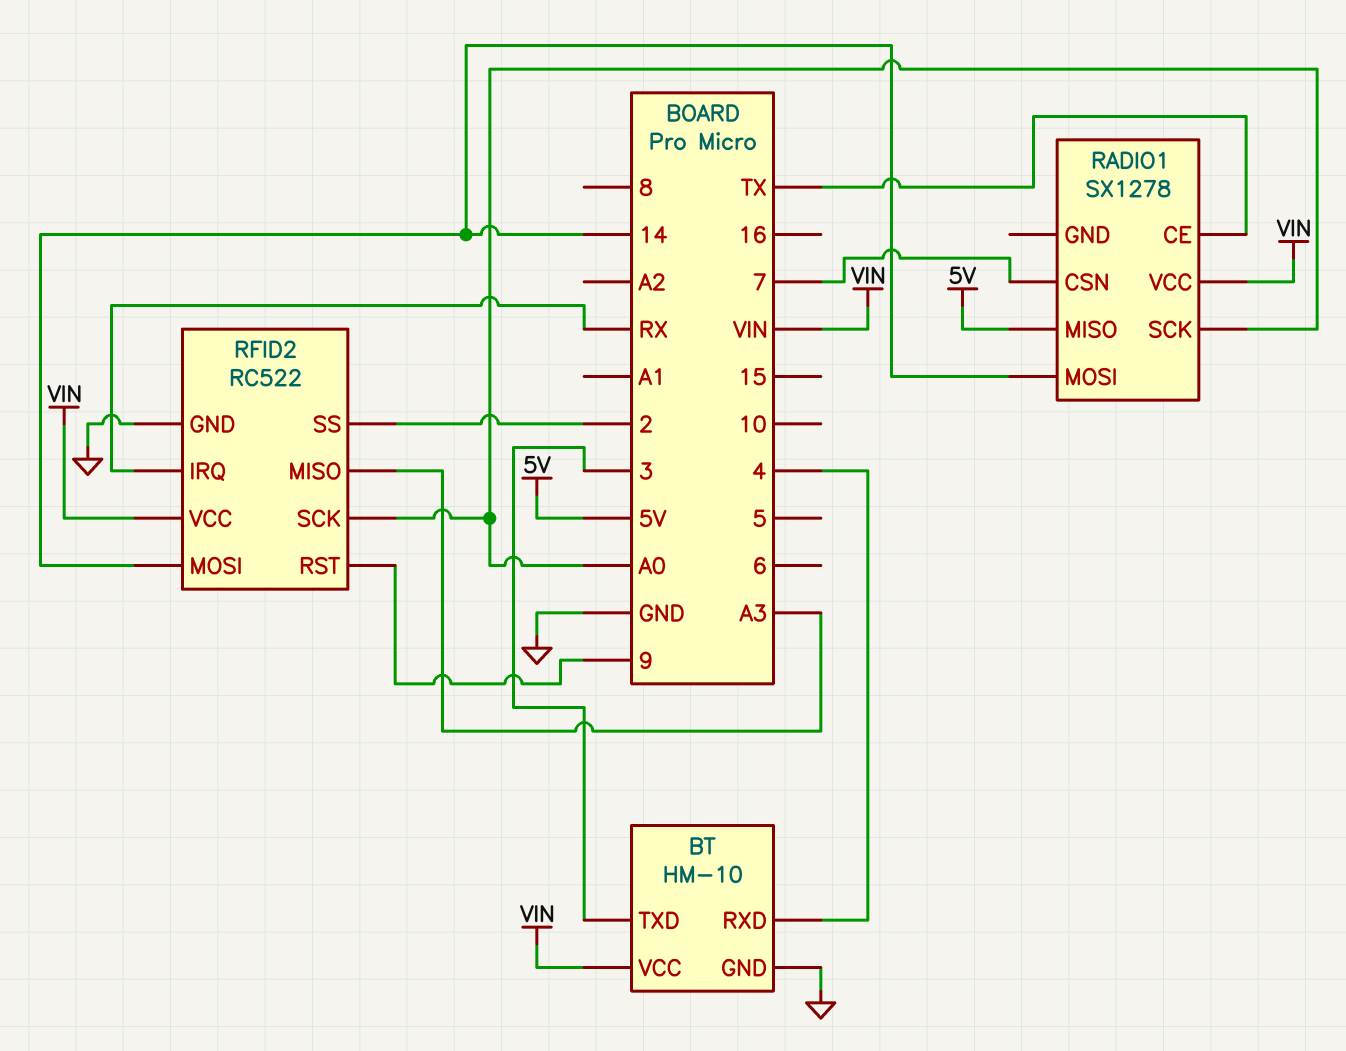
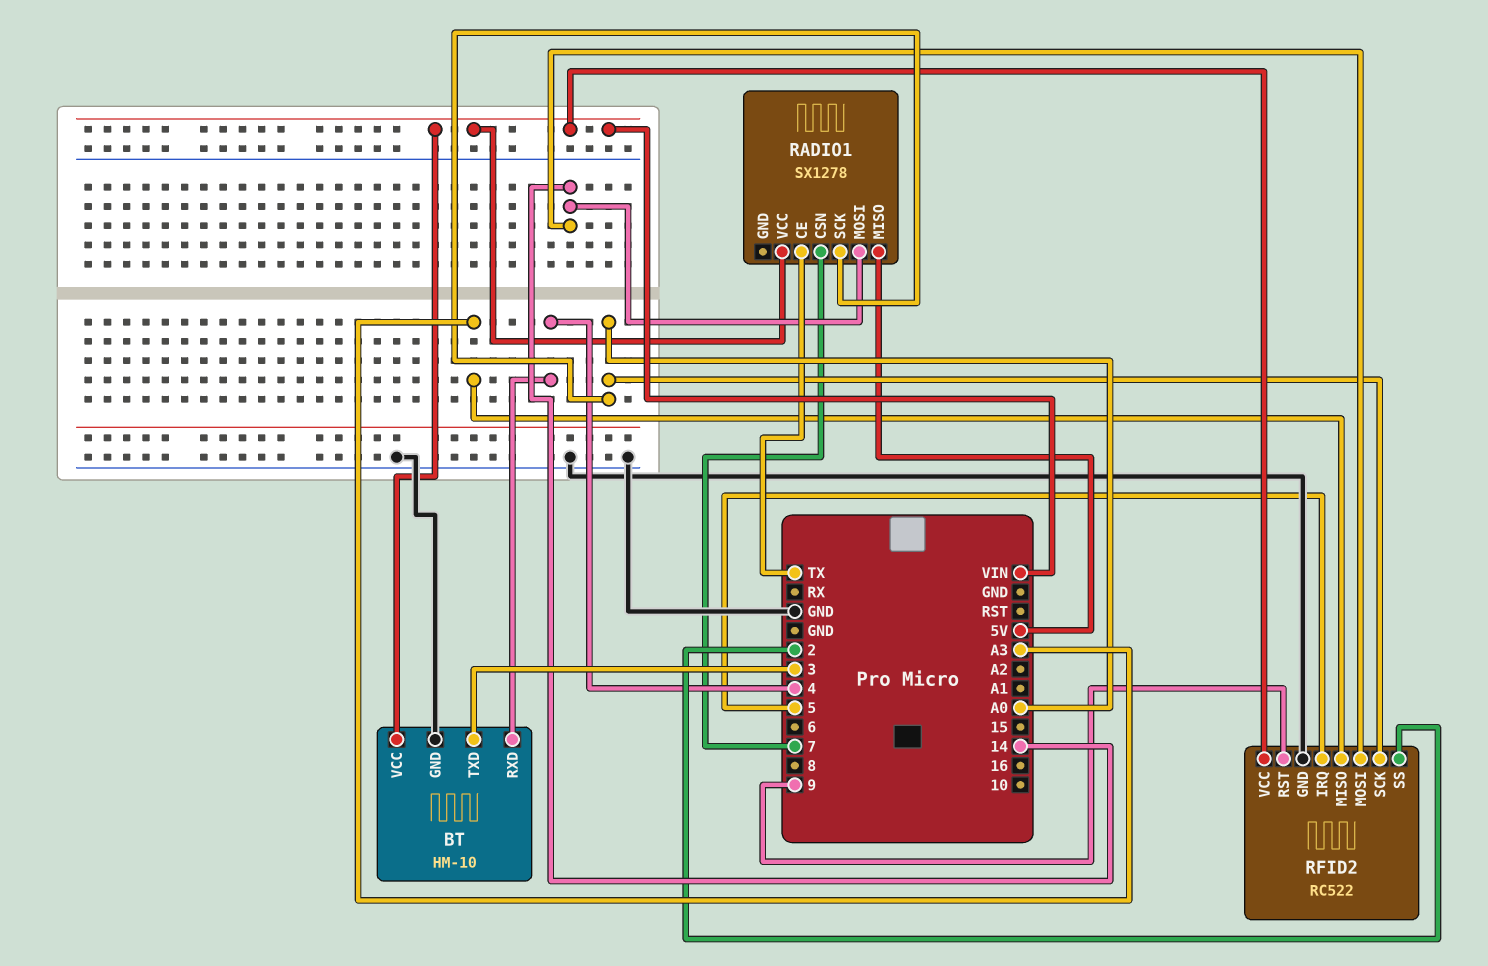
RFID2 pin IRQ: RX -> 5

